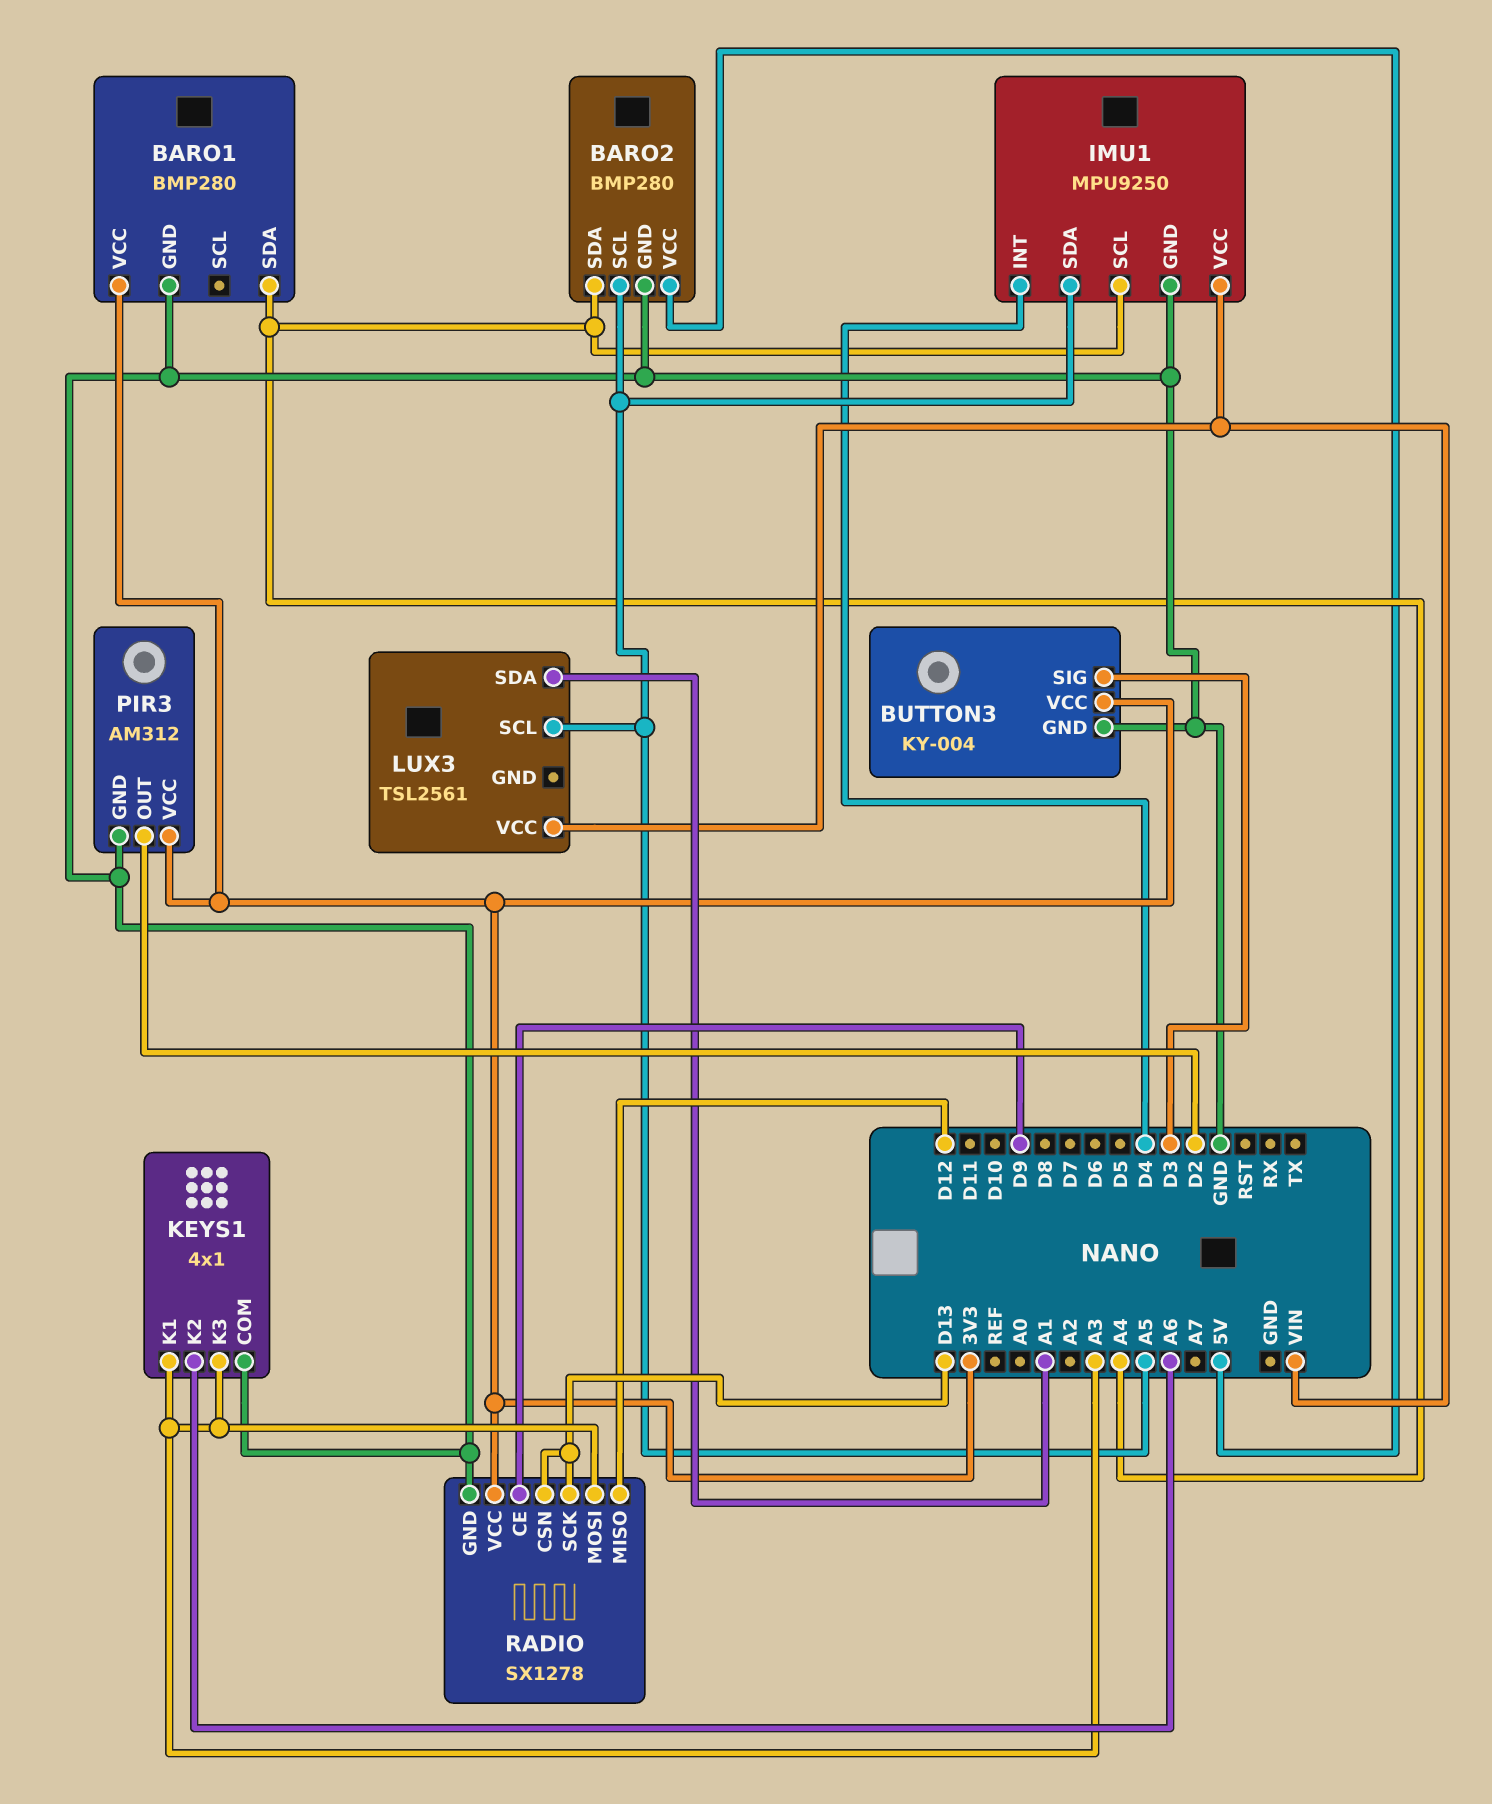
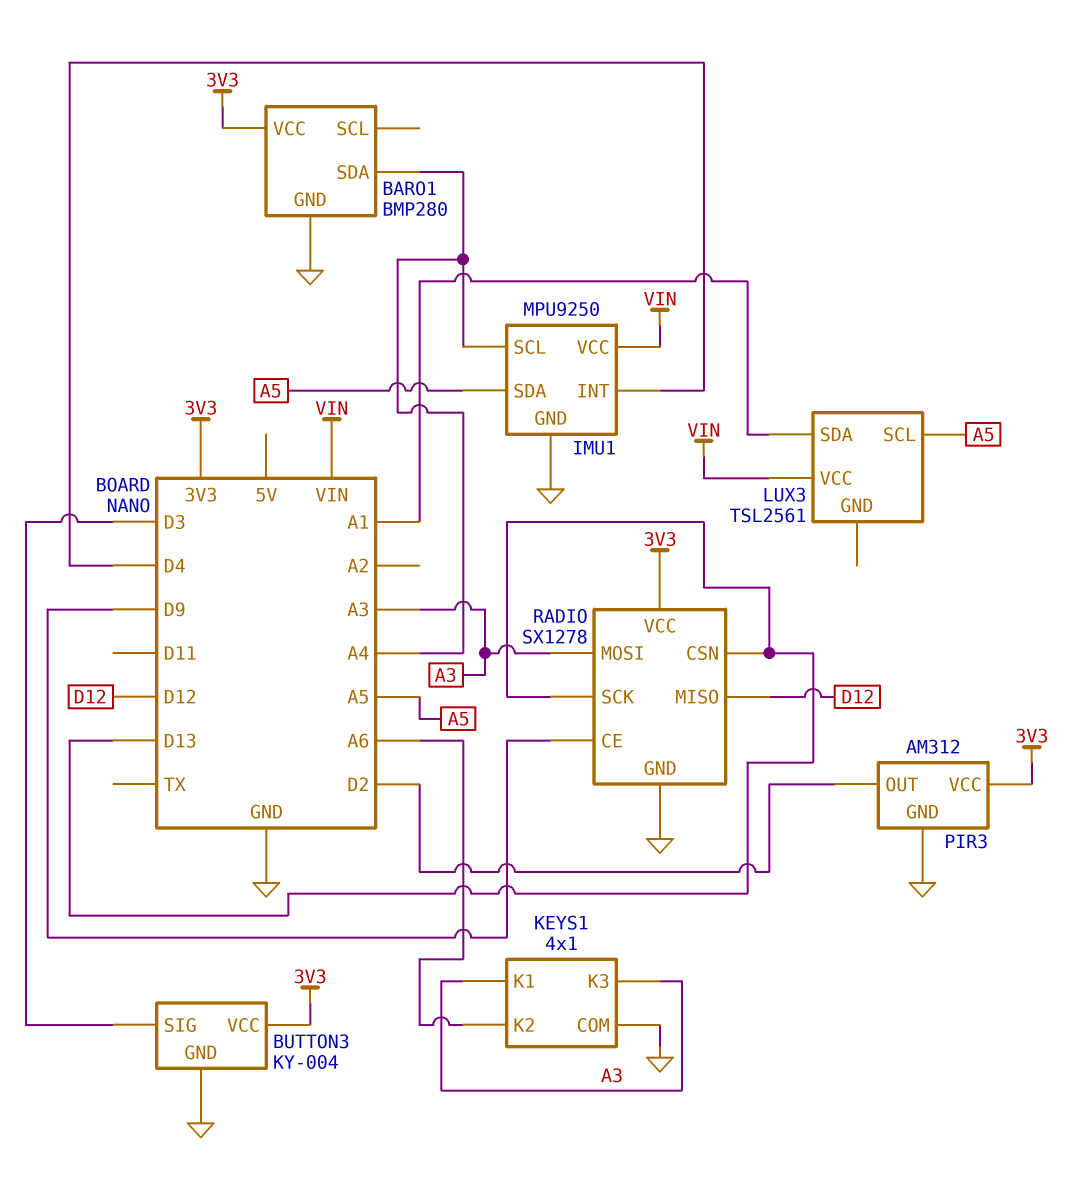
BARO2: BMP280 -> none
BARO2 pin GND: GND -> none
BARO2 pin SCL: A5 -> none
BARO2 pin SDA: A4 -> none
BARO2 pin VCC: 5V -> none

